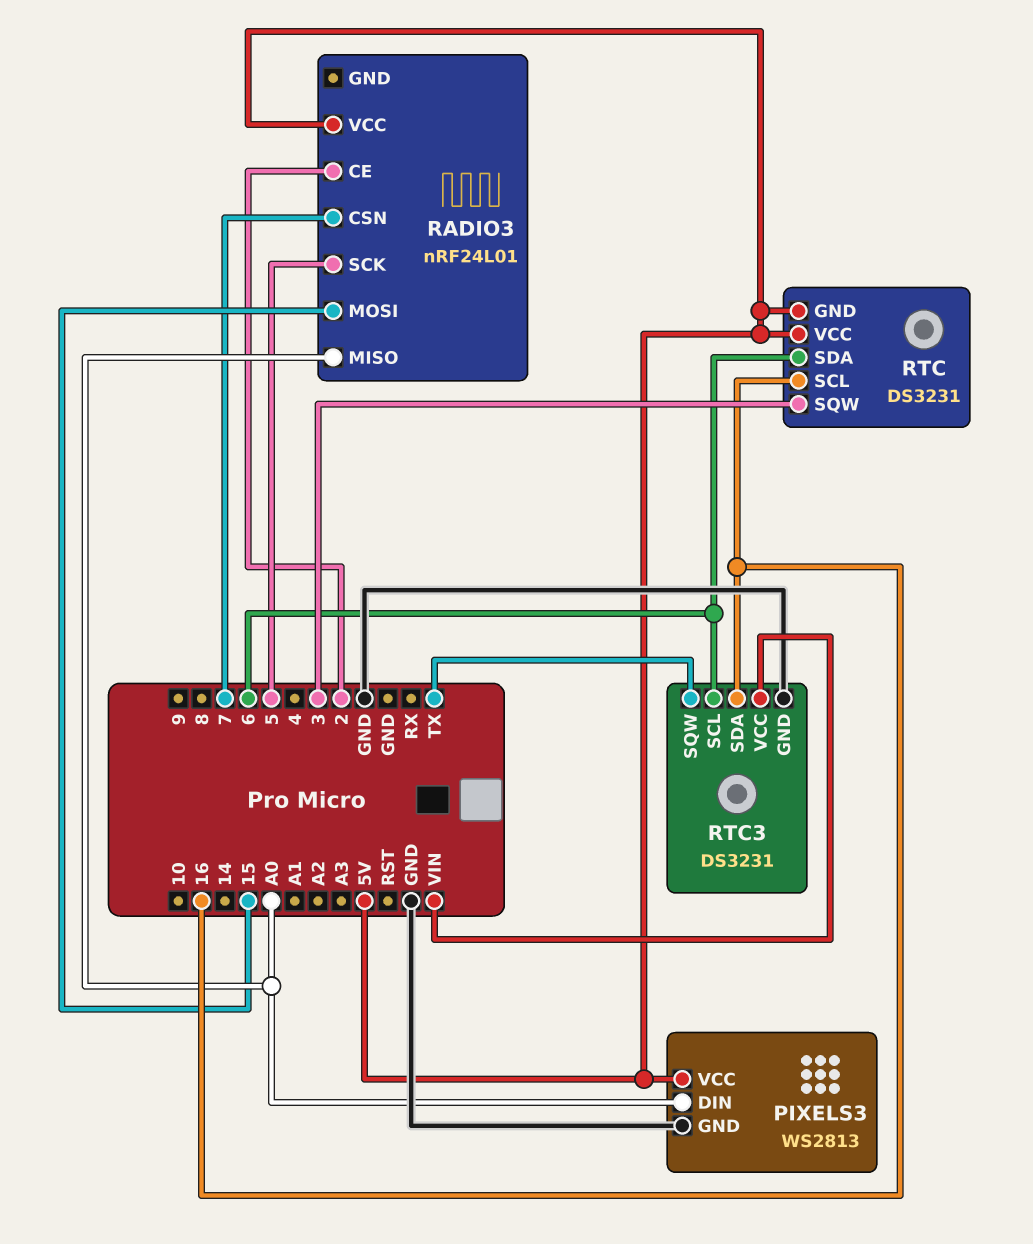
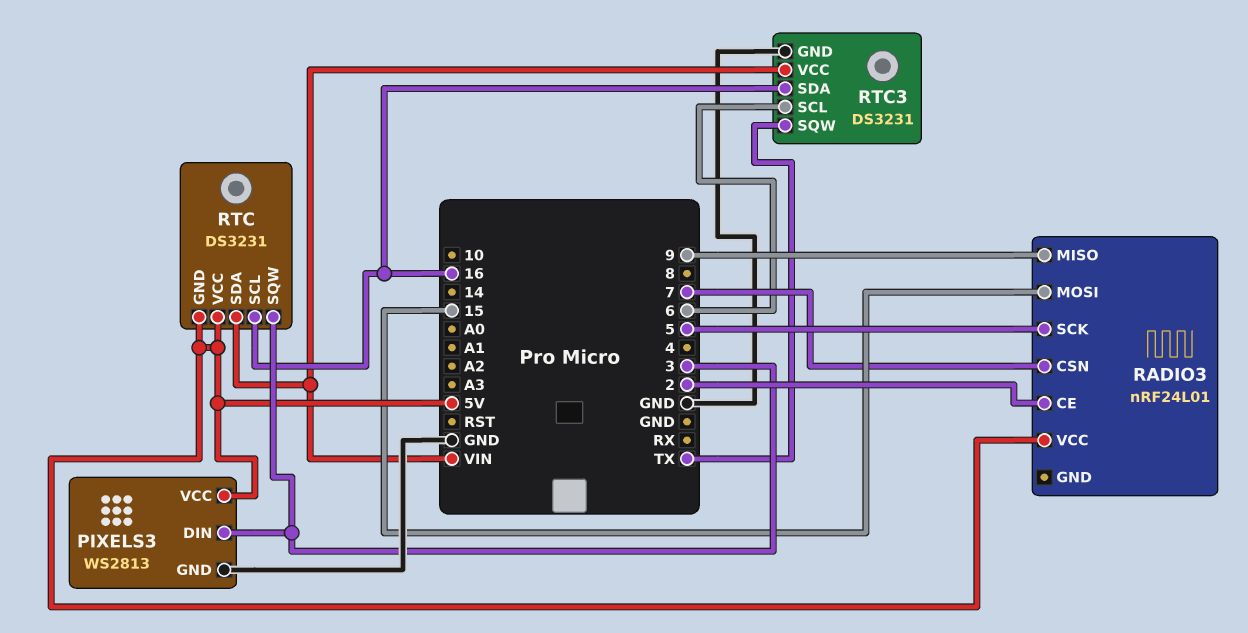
PIXELS3 pin DIN: A0 -> 3
RADIO3 pin MISO: A0 -> 9
RTC pin SDA: 6 -> VIN

